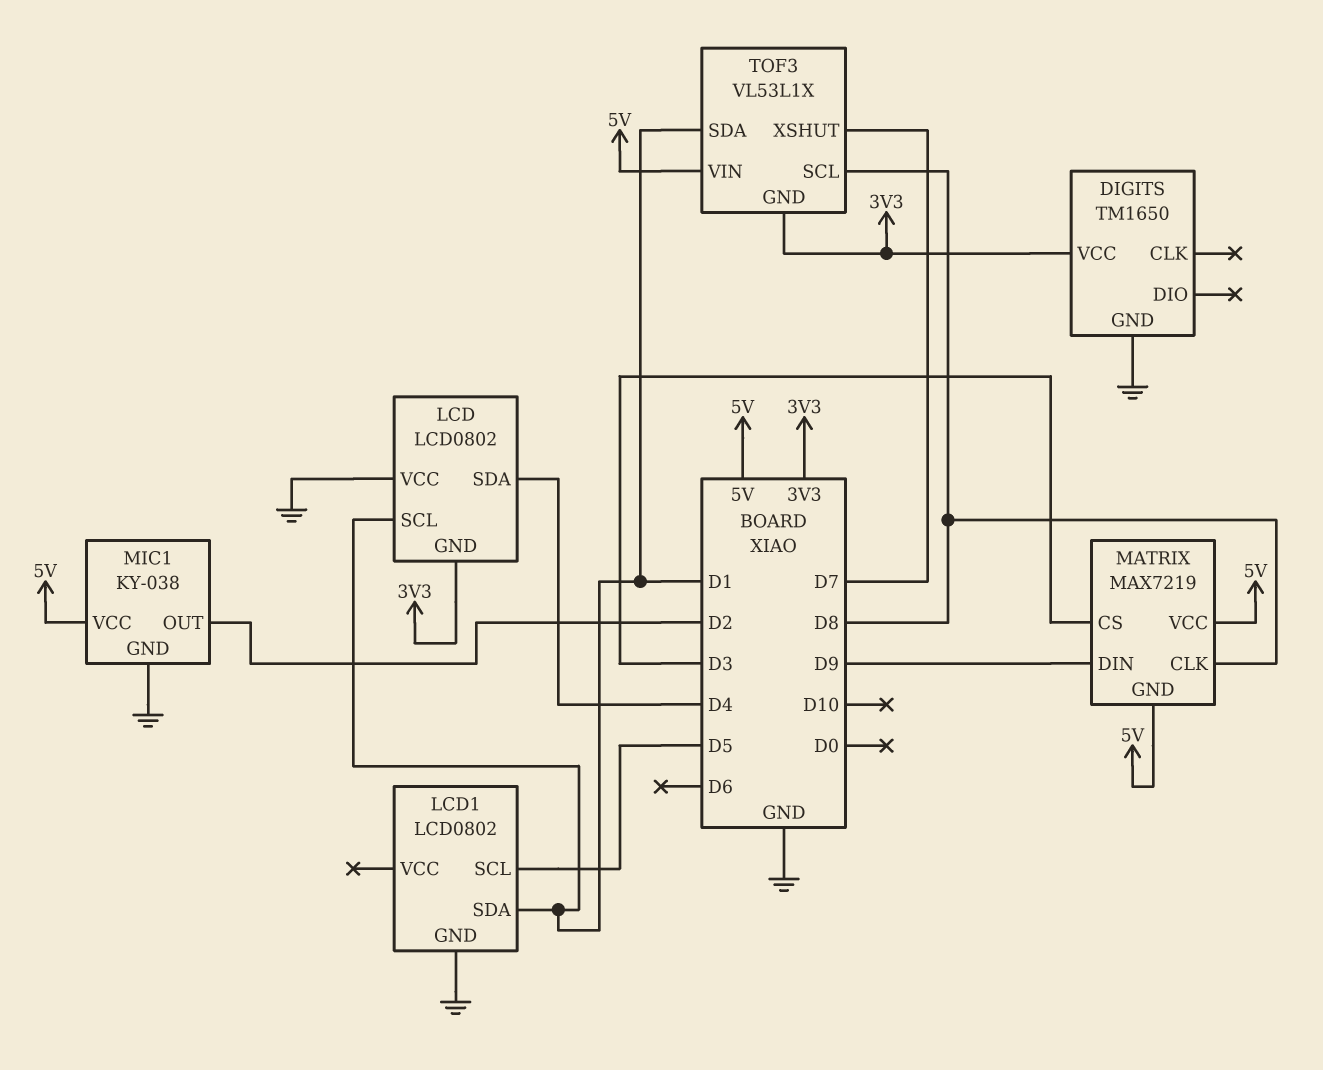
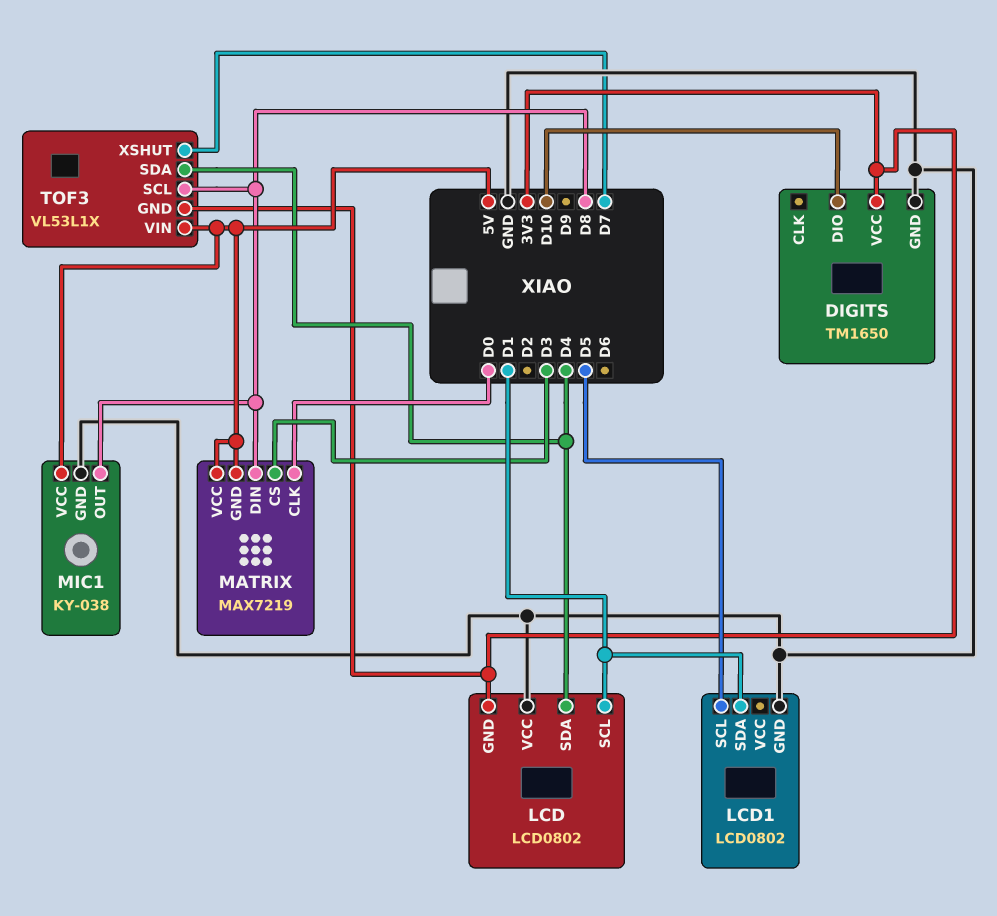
DIGITS pin DIO: none -> D10
MATRIX pin CLK: D8 -> D0
MATRIX pin DIN: D9 -> D8
MIC1 pin OUT: D2 -> D8
TOF3 pin SDA: D1 -> D4

